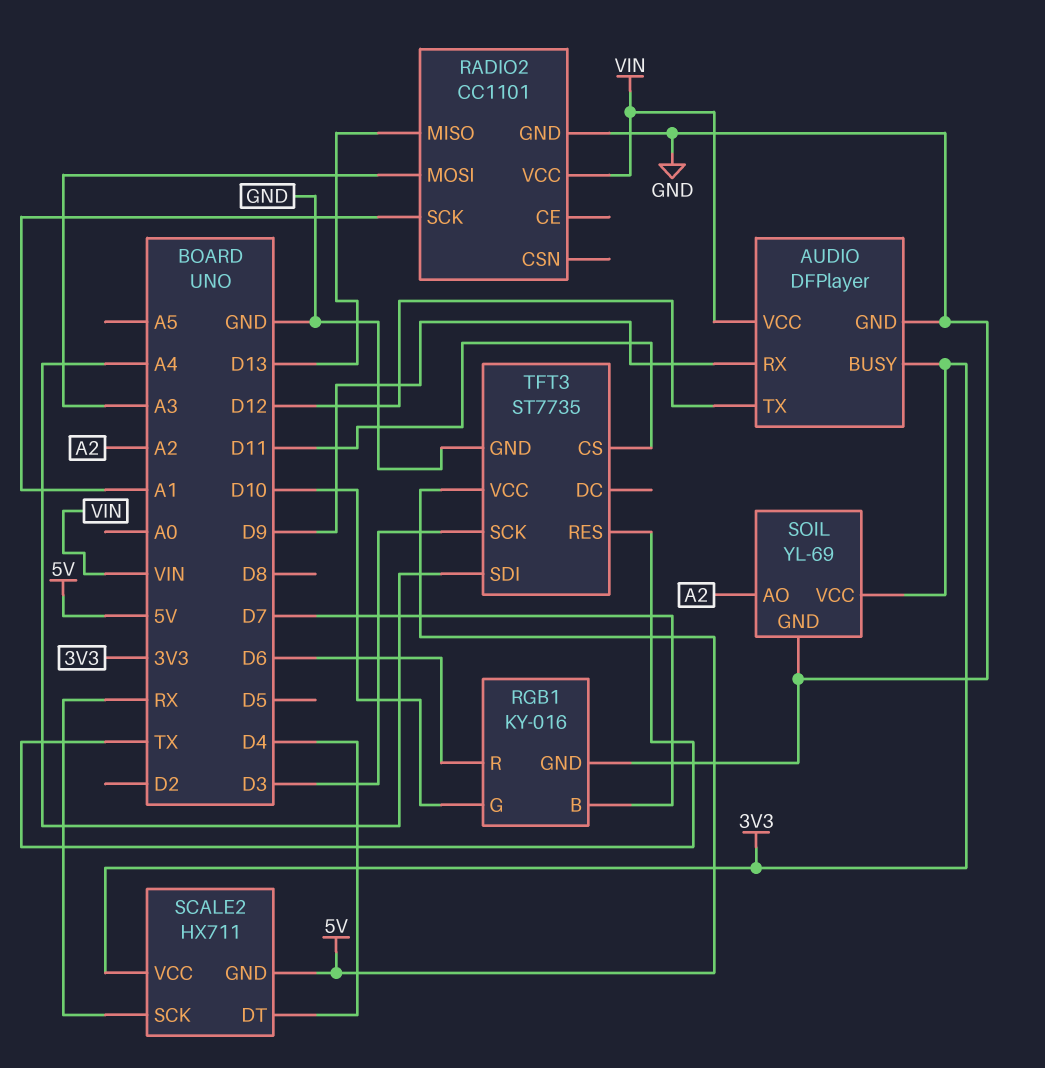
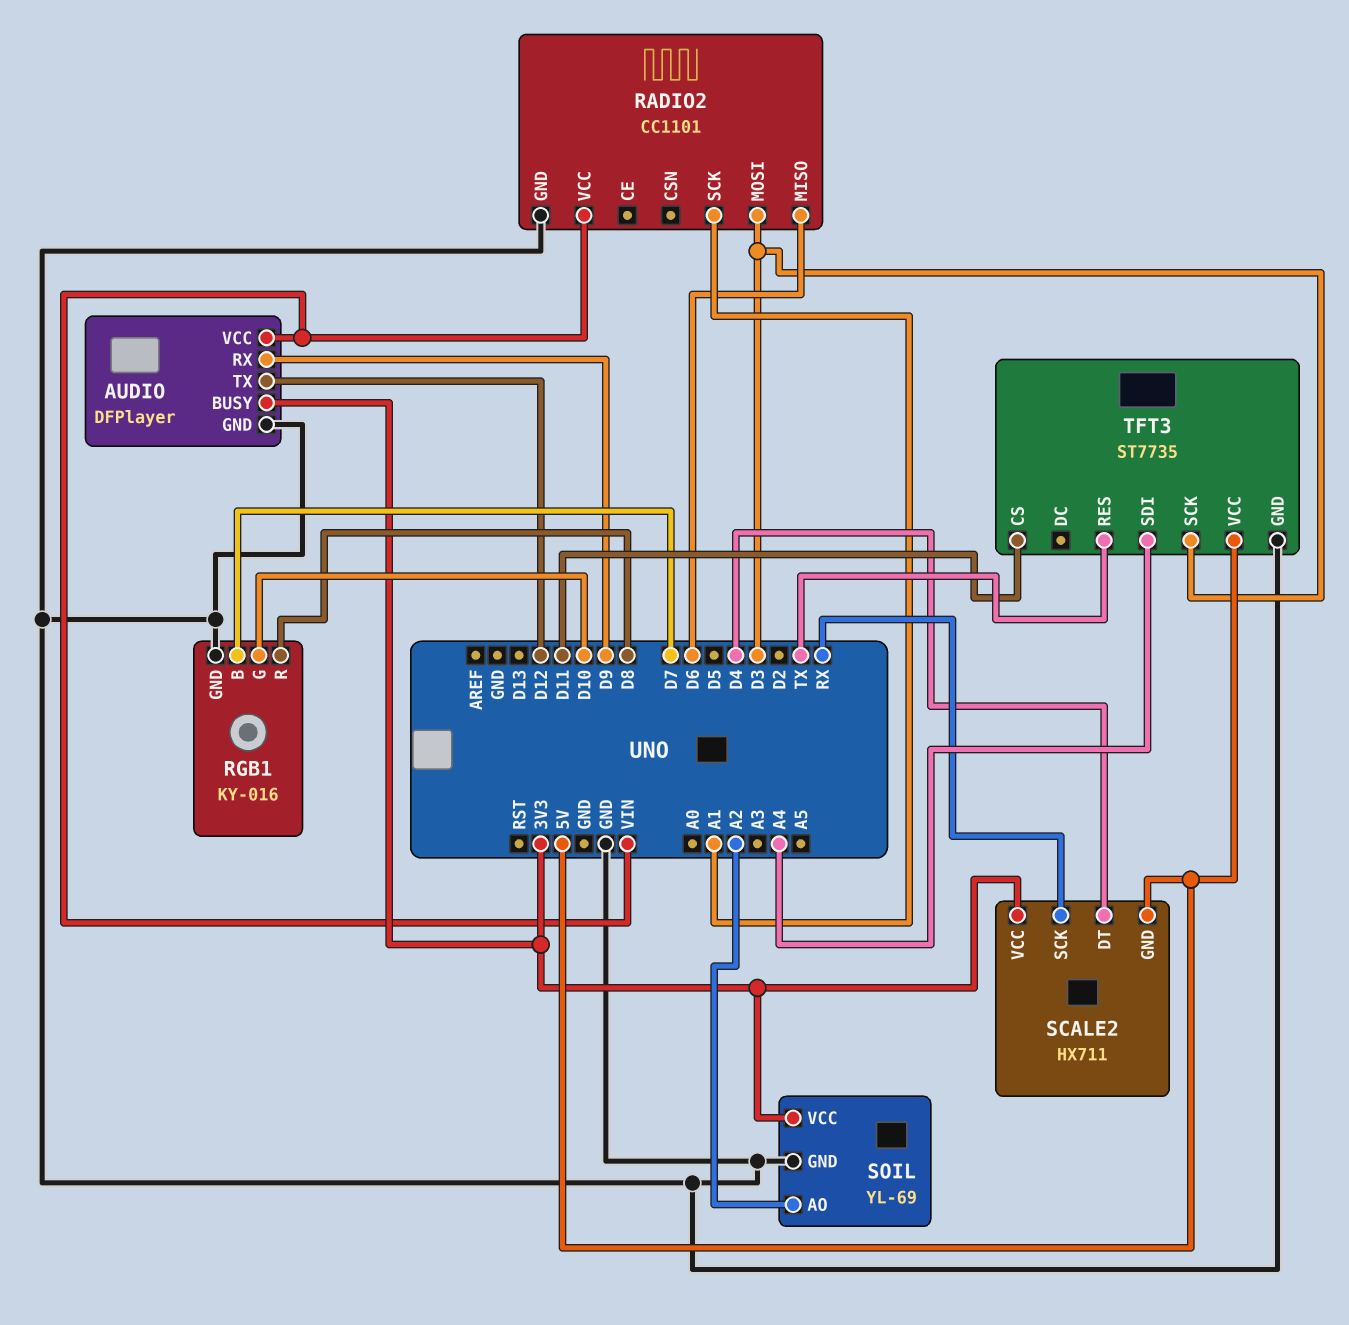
RADIO2 pin MISO: D13 -> D6
RADIO2 pin MOSI: A3 -> D3
RGB1 pin R: D6 -> D8

